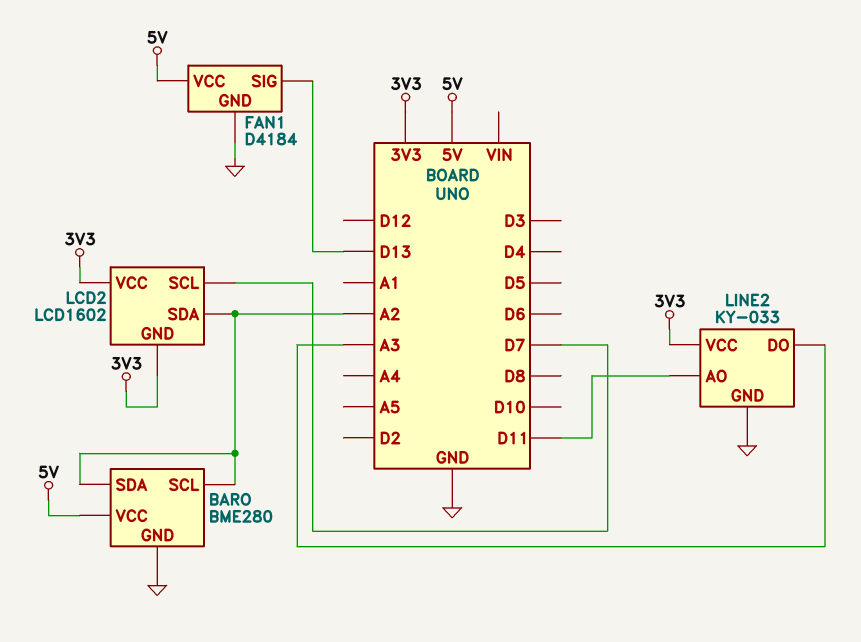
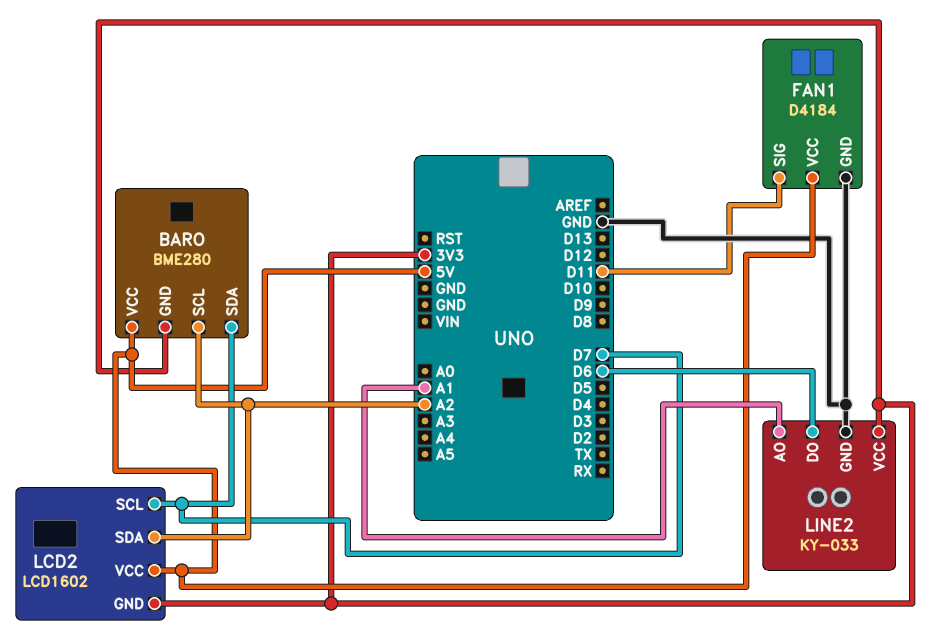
BARO pin GND: GND -> 3V3
BARO pin SDA: A2 -> D7
FAN1 pin SIG: D13 -> D11
LCD2 pin VCC: 3V3 -> 5V
LINE2 pin AO: D11 -> A1
LINE2 pin DO: A3 -> D6

